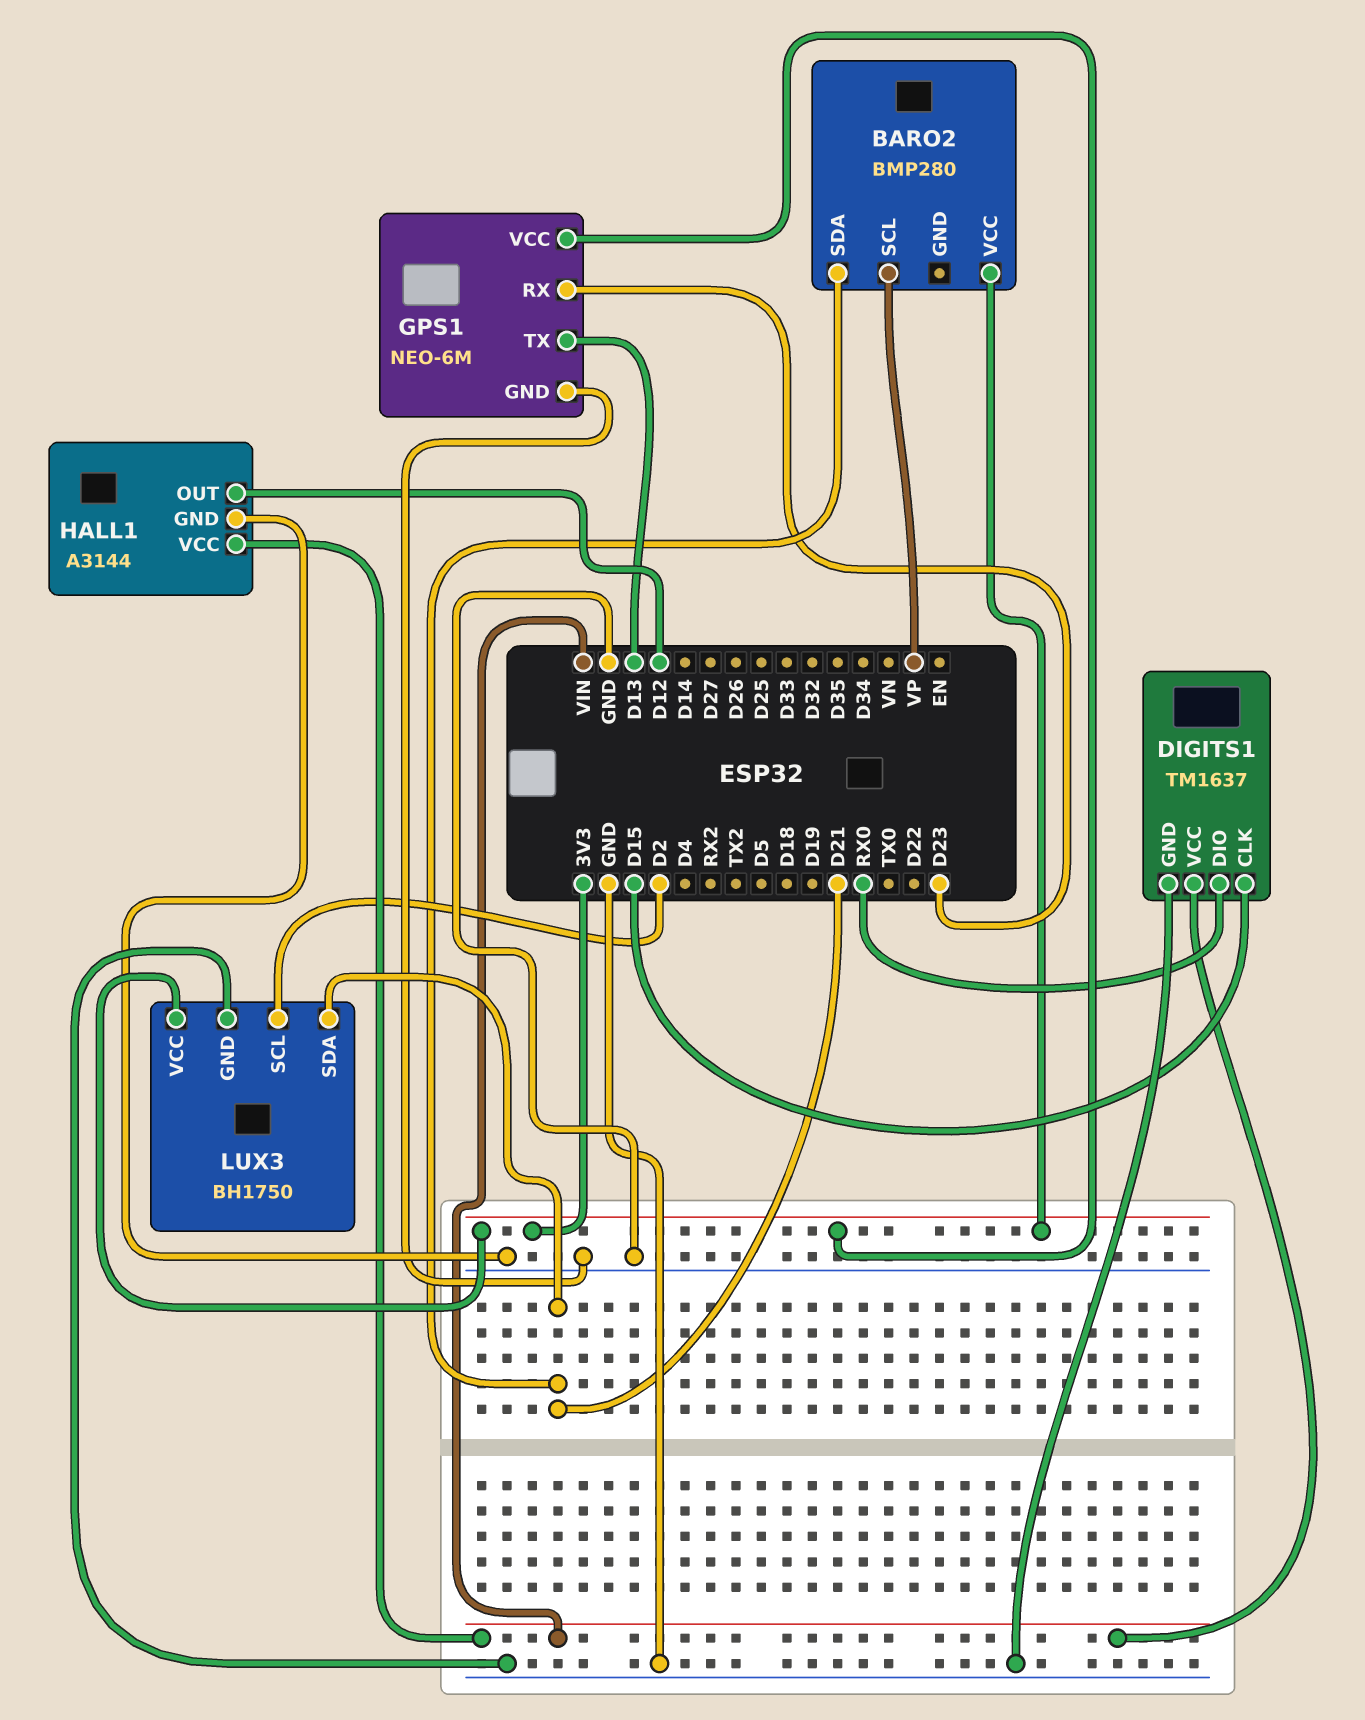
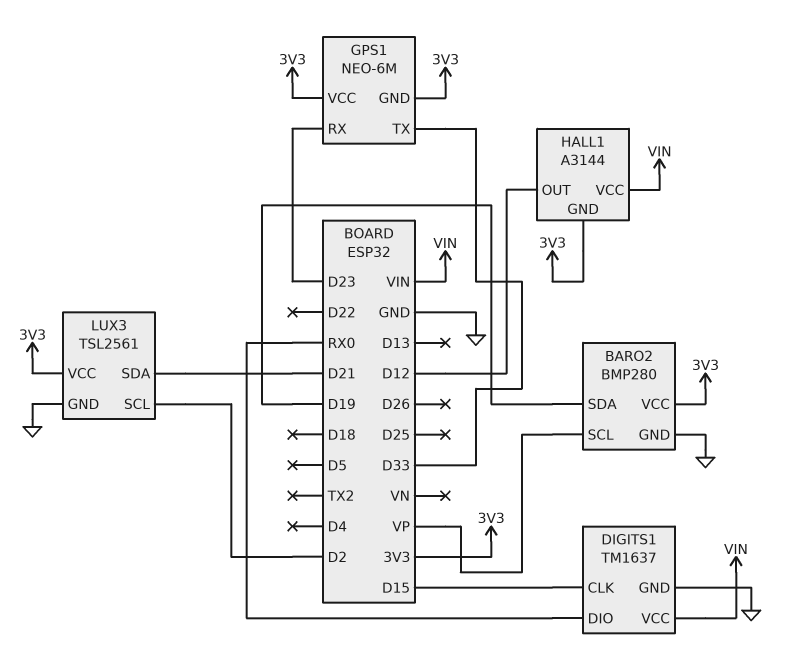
BARO2 pin GND: none -> GND
BARO2 pin SDA: D21 -> D19
GPS1 pin GND: GND -> 3V3
GPS1 pin TX: D13 -> D33
HALL1 pin GND: GND -> 3V3
LUX3: BH1750 -> TSL2561

